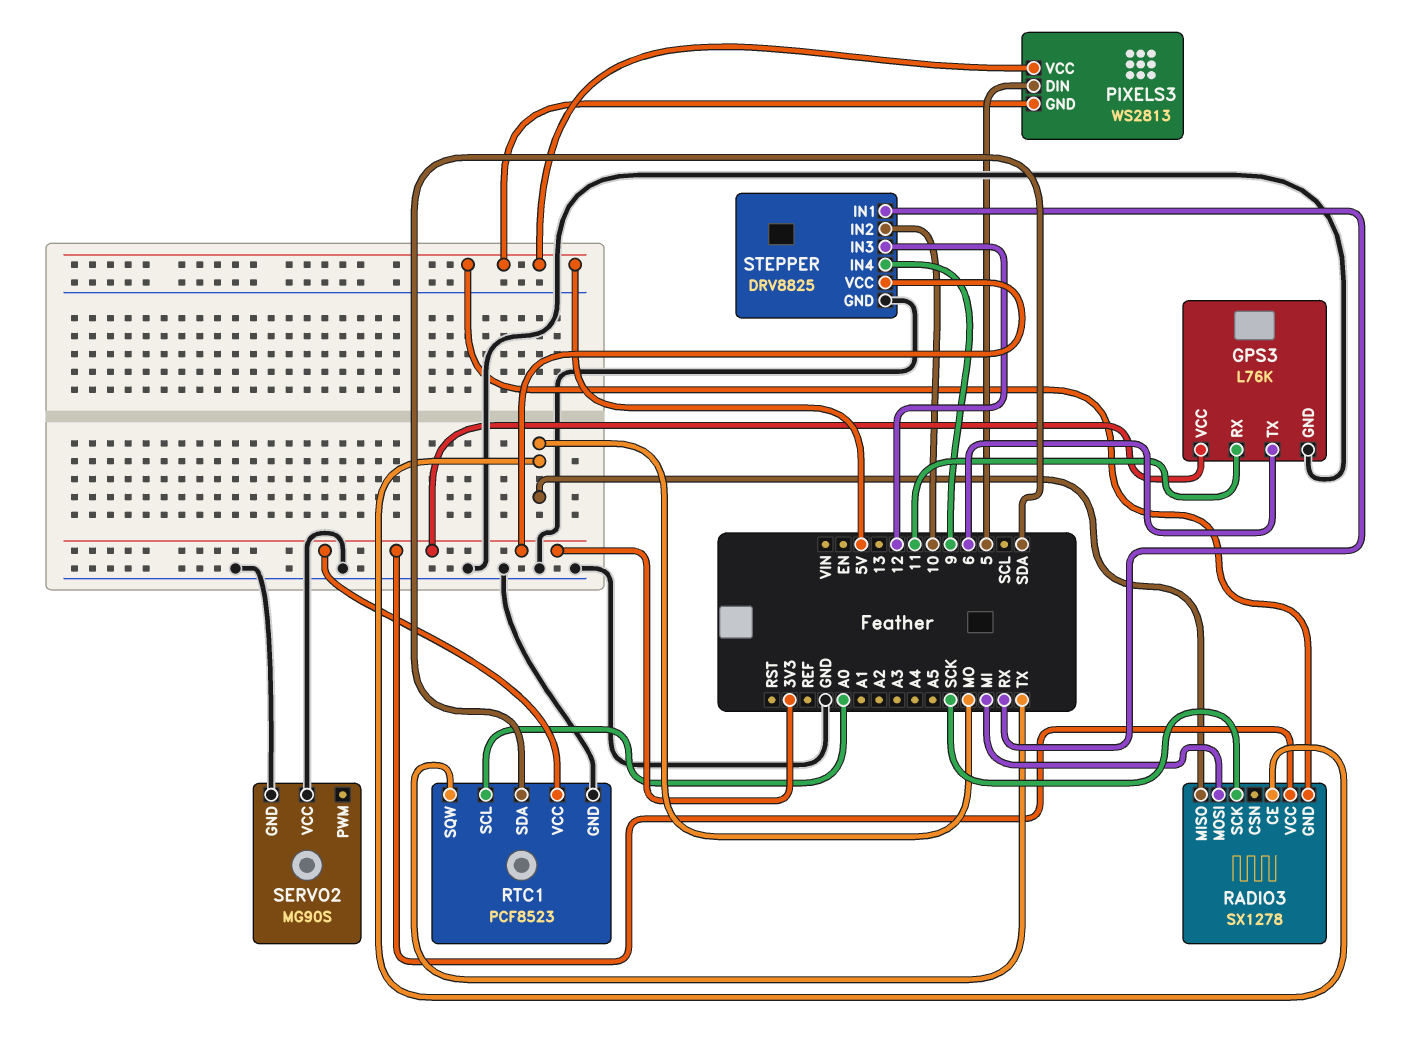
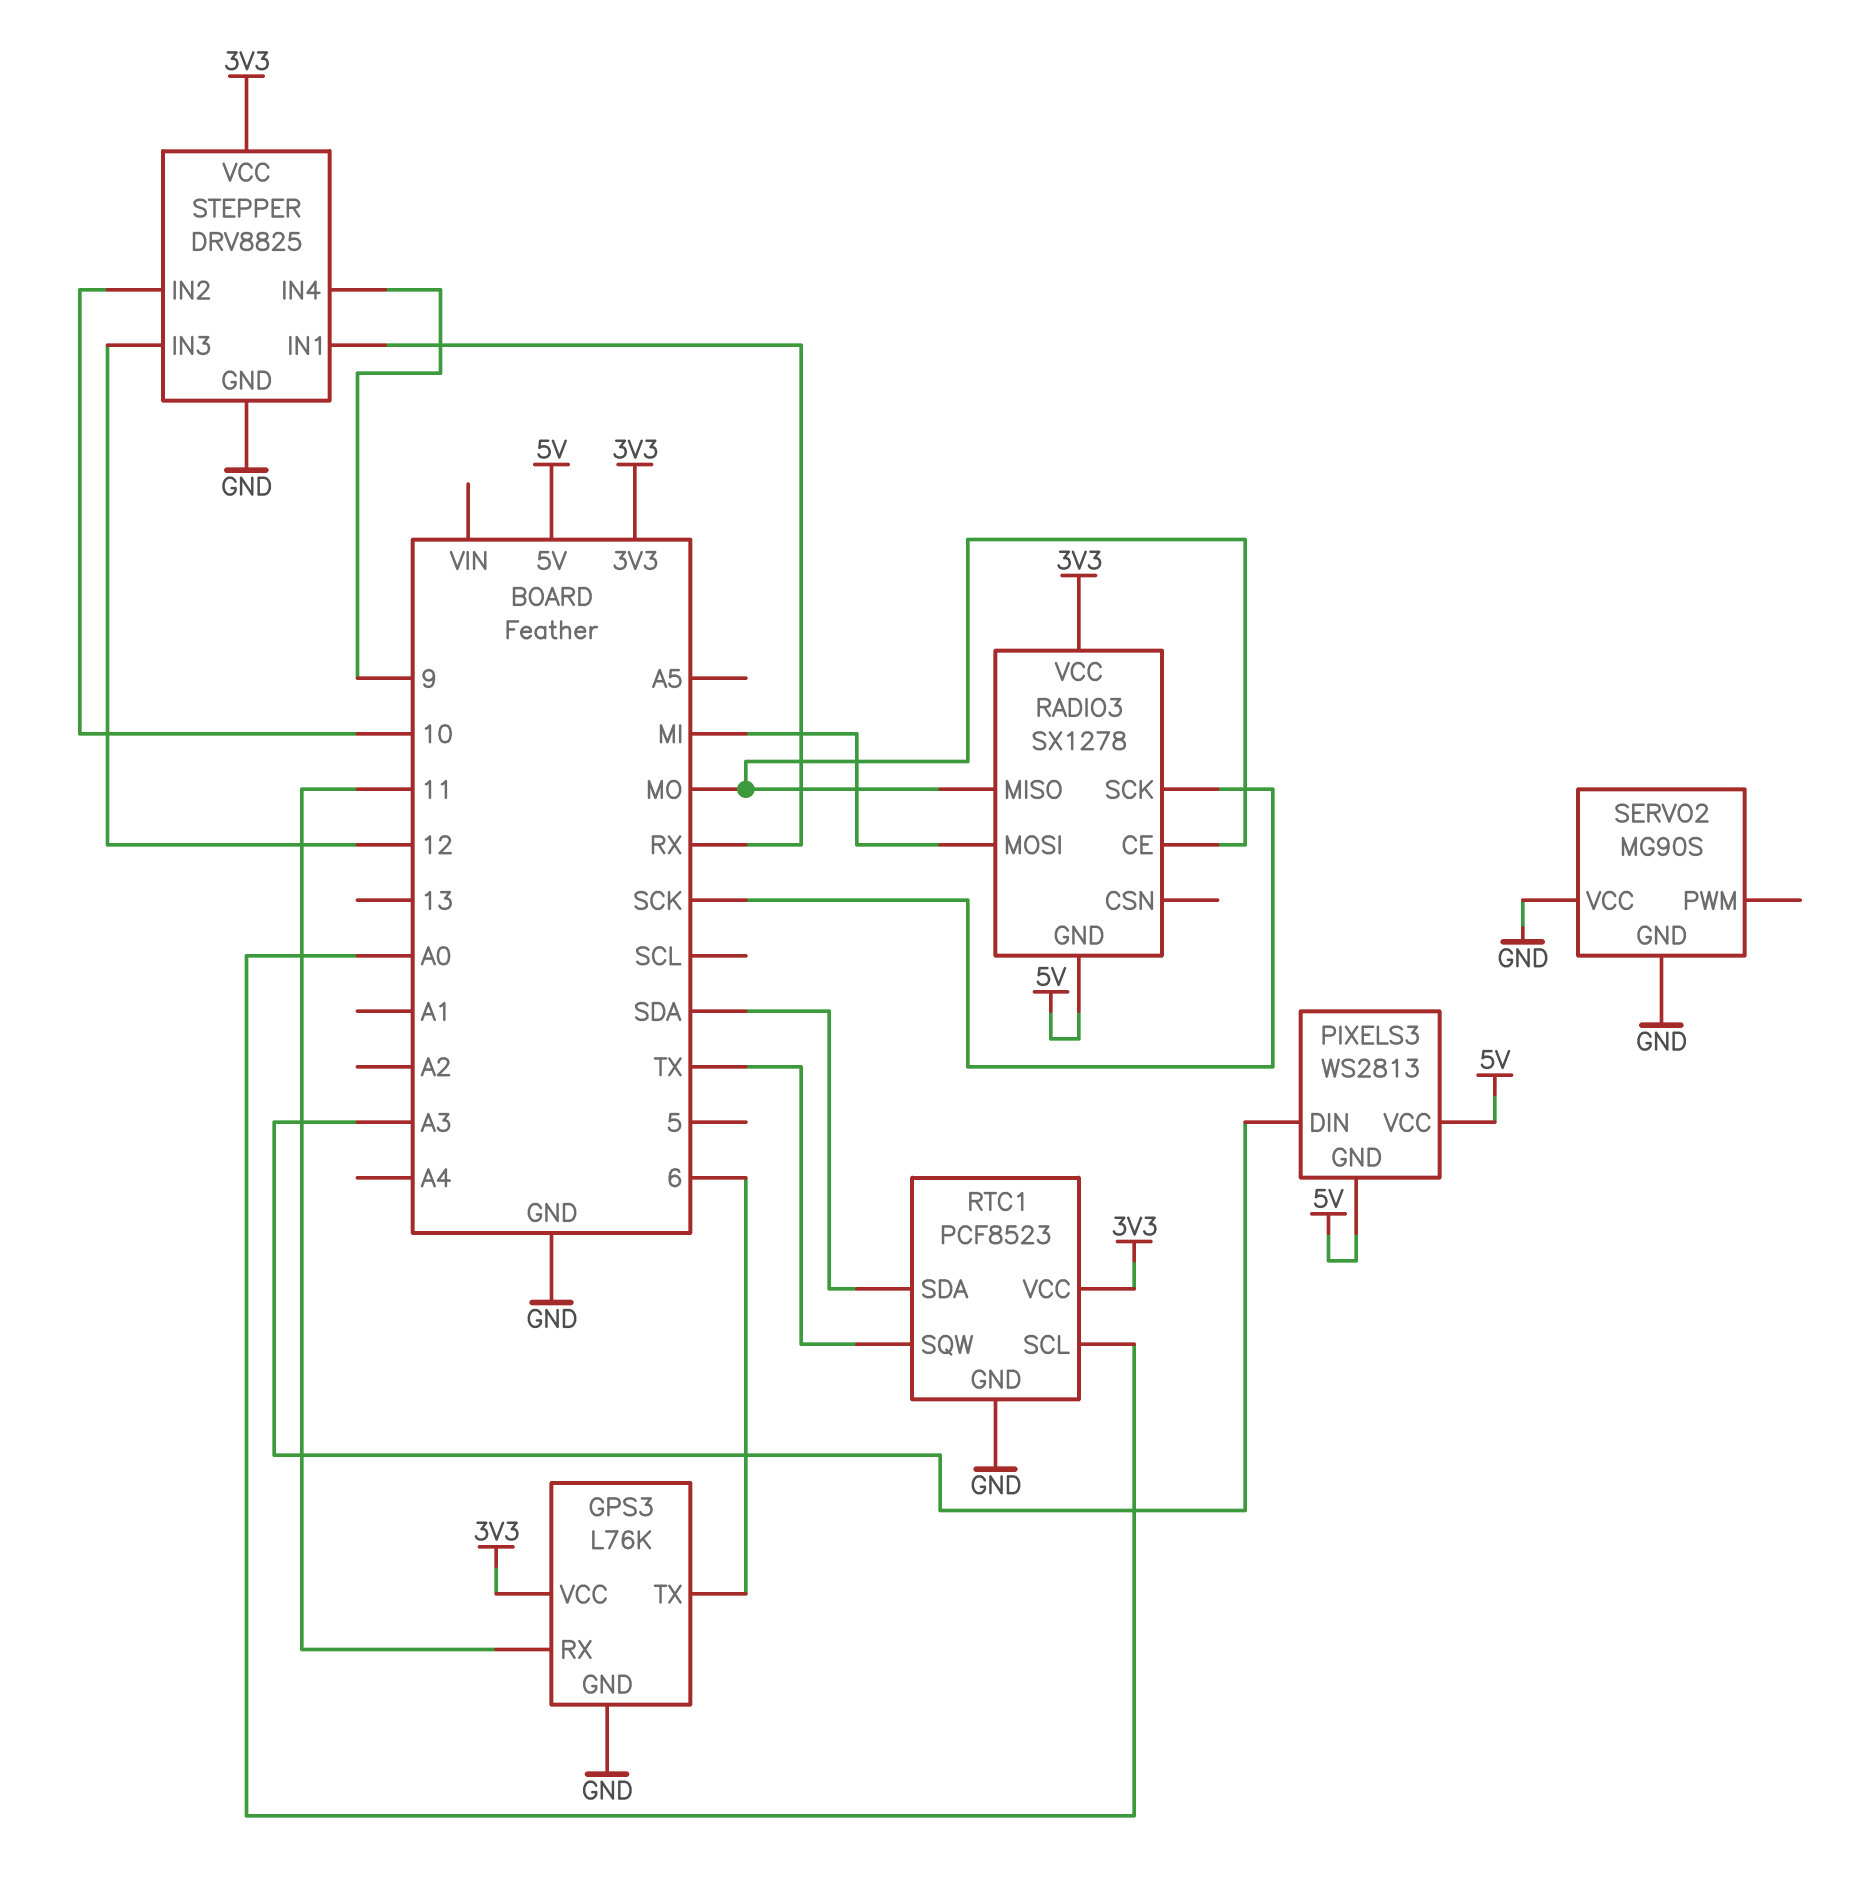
PIXELS3 pin DIN: 5 -> A3

